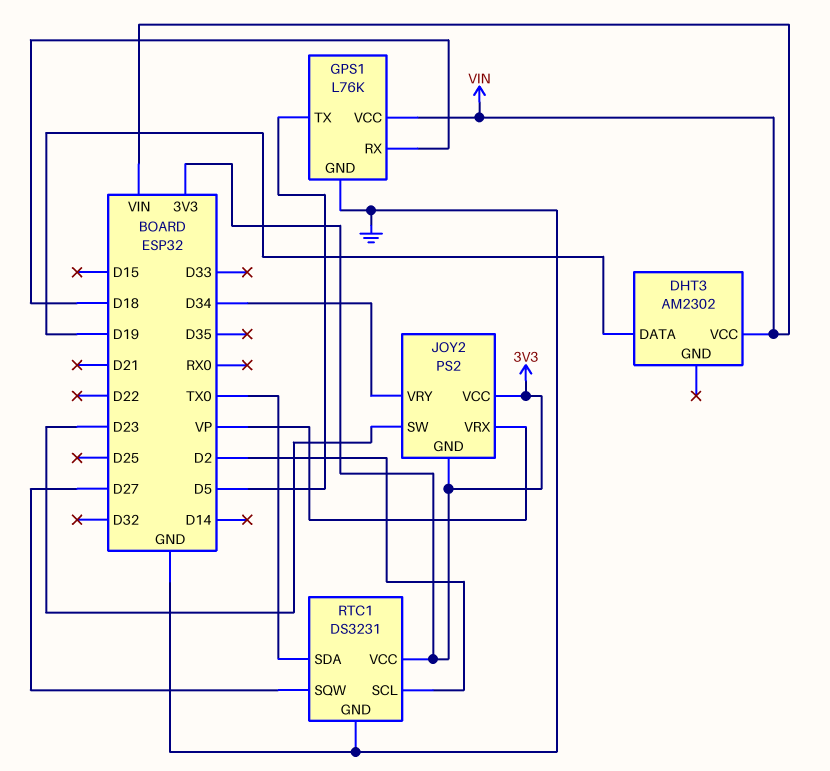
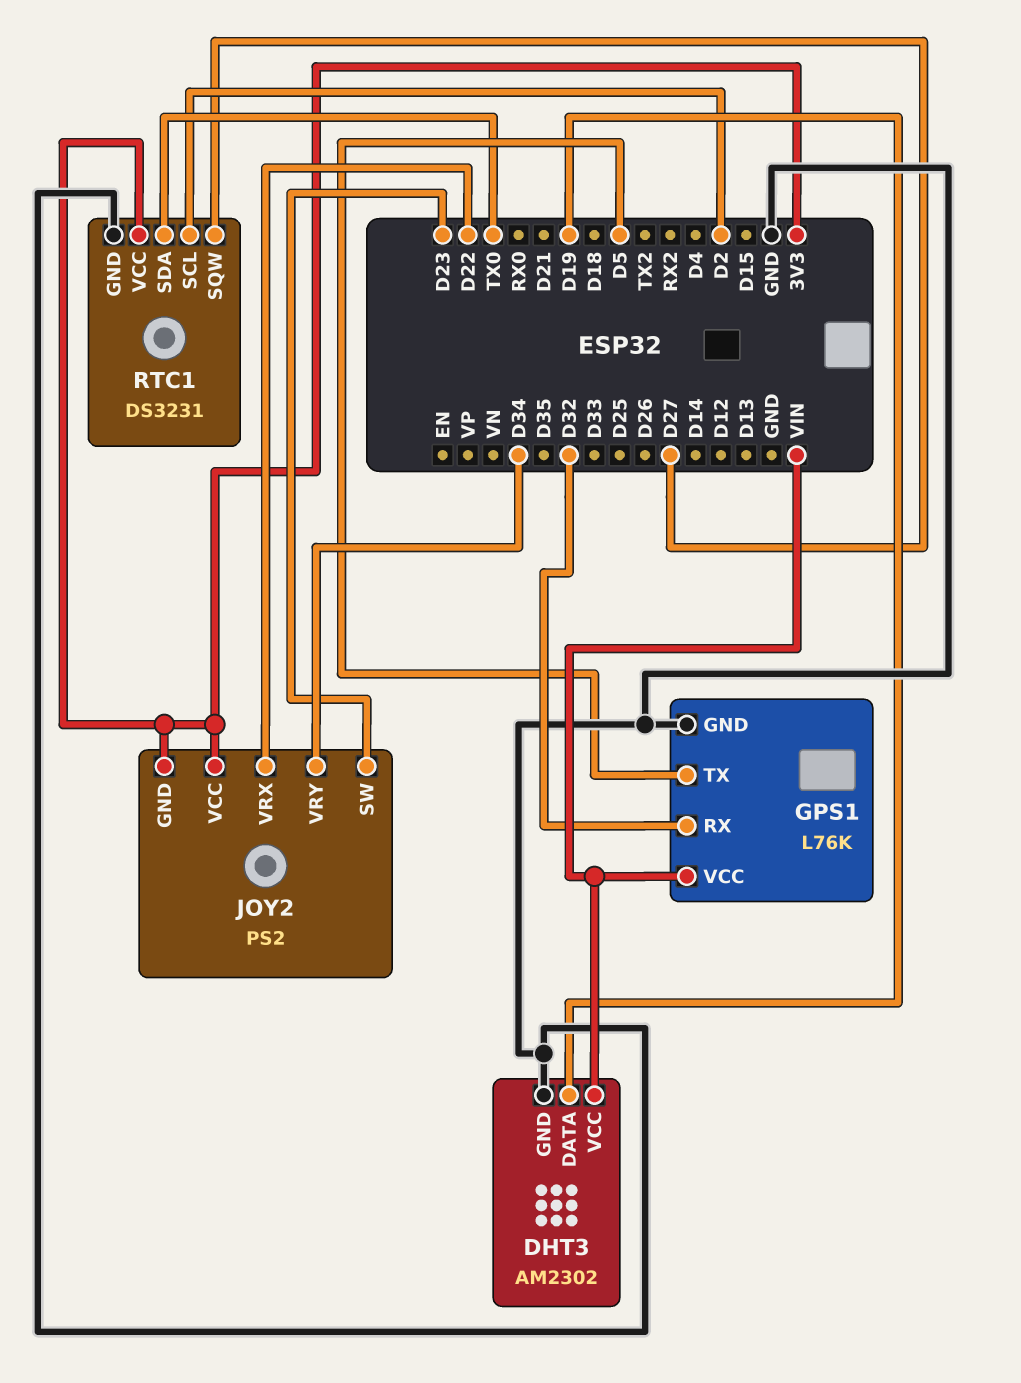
DHT3 pin GND: none -> GND
GPS1 pin RX: D18 -> D32
JOY2 pin VRX: VP -> D22

